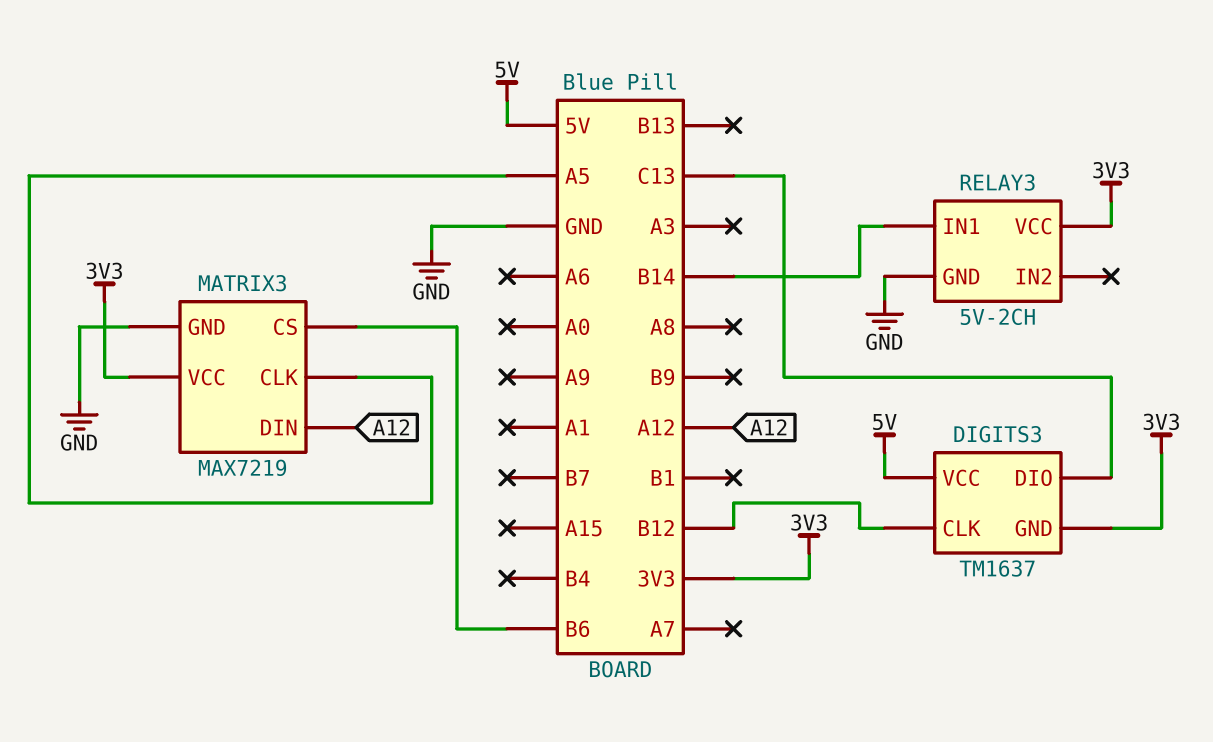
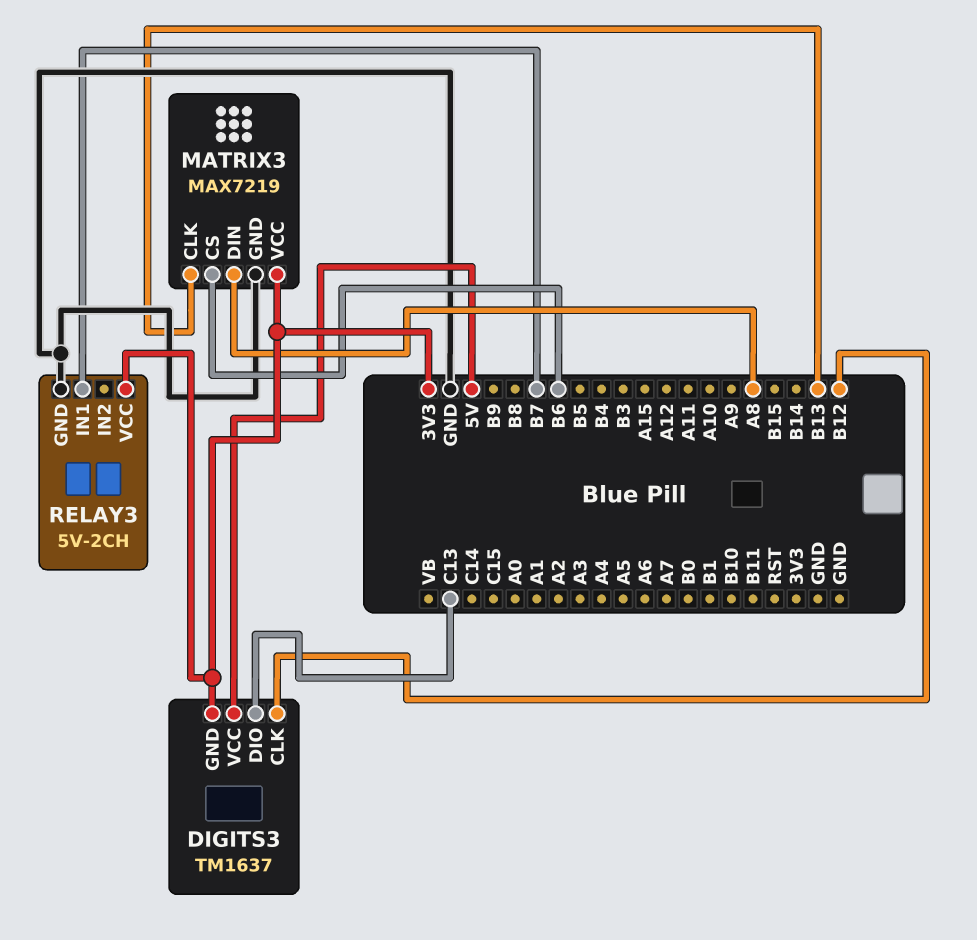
MATRIX3 pin CLK: A5 -> B13
MATRIX3 pin DIN: A12 -> A8
RELAY3 pin IN1: B14 -> B7

